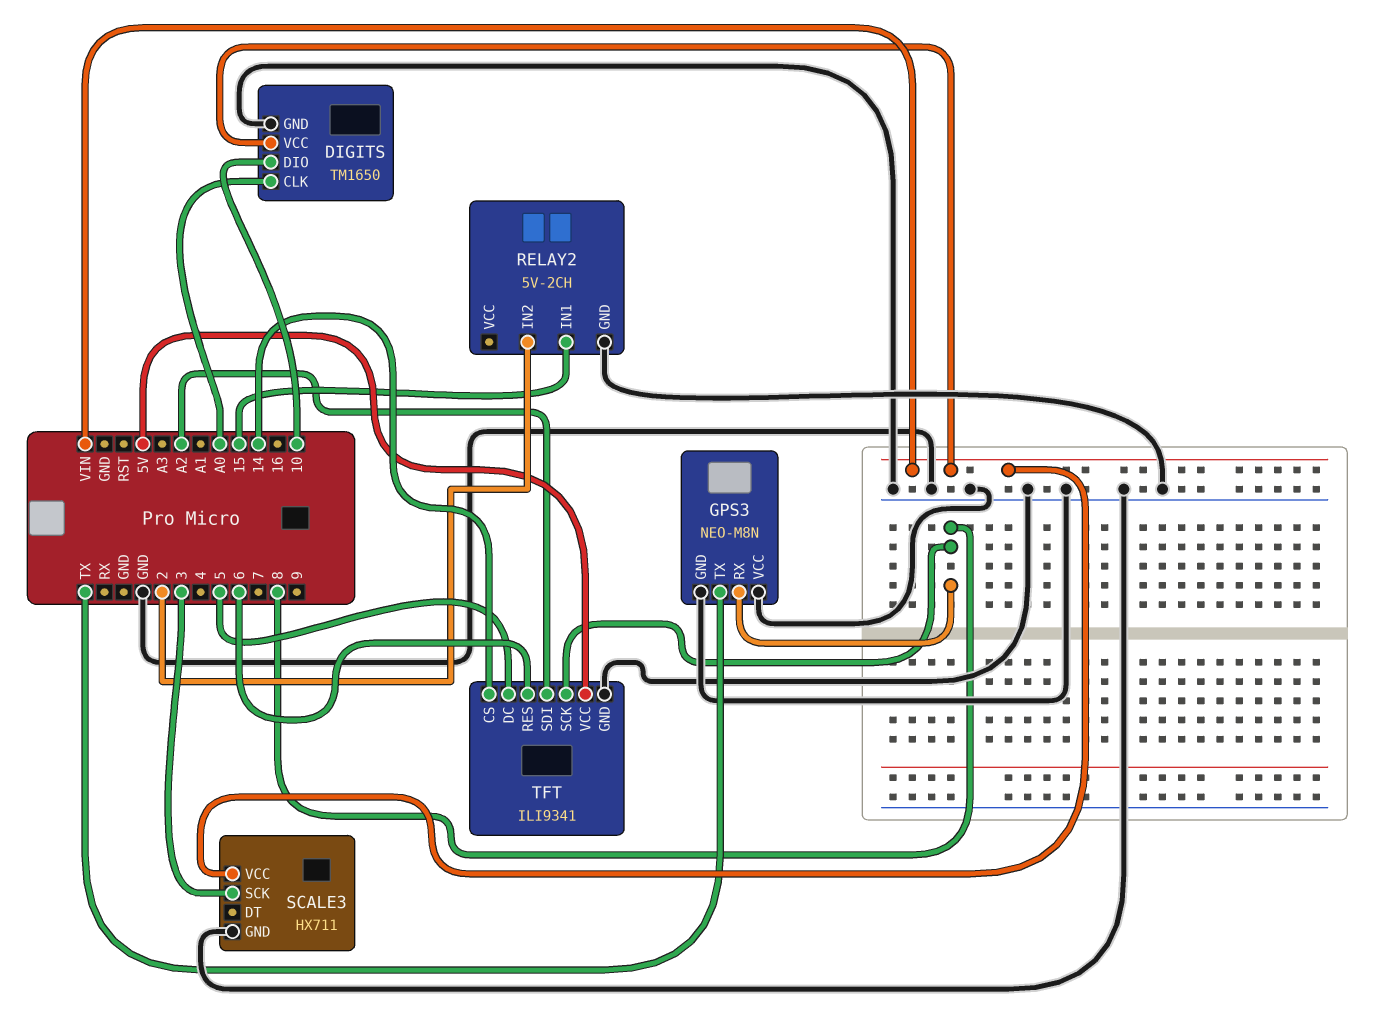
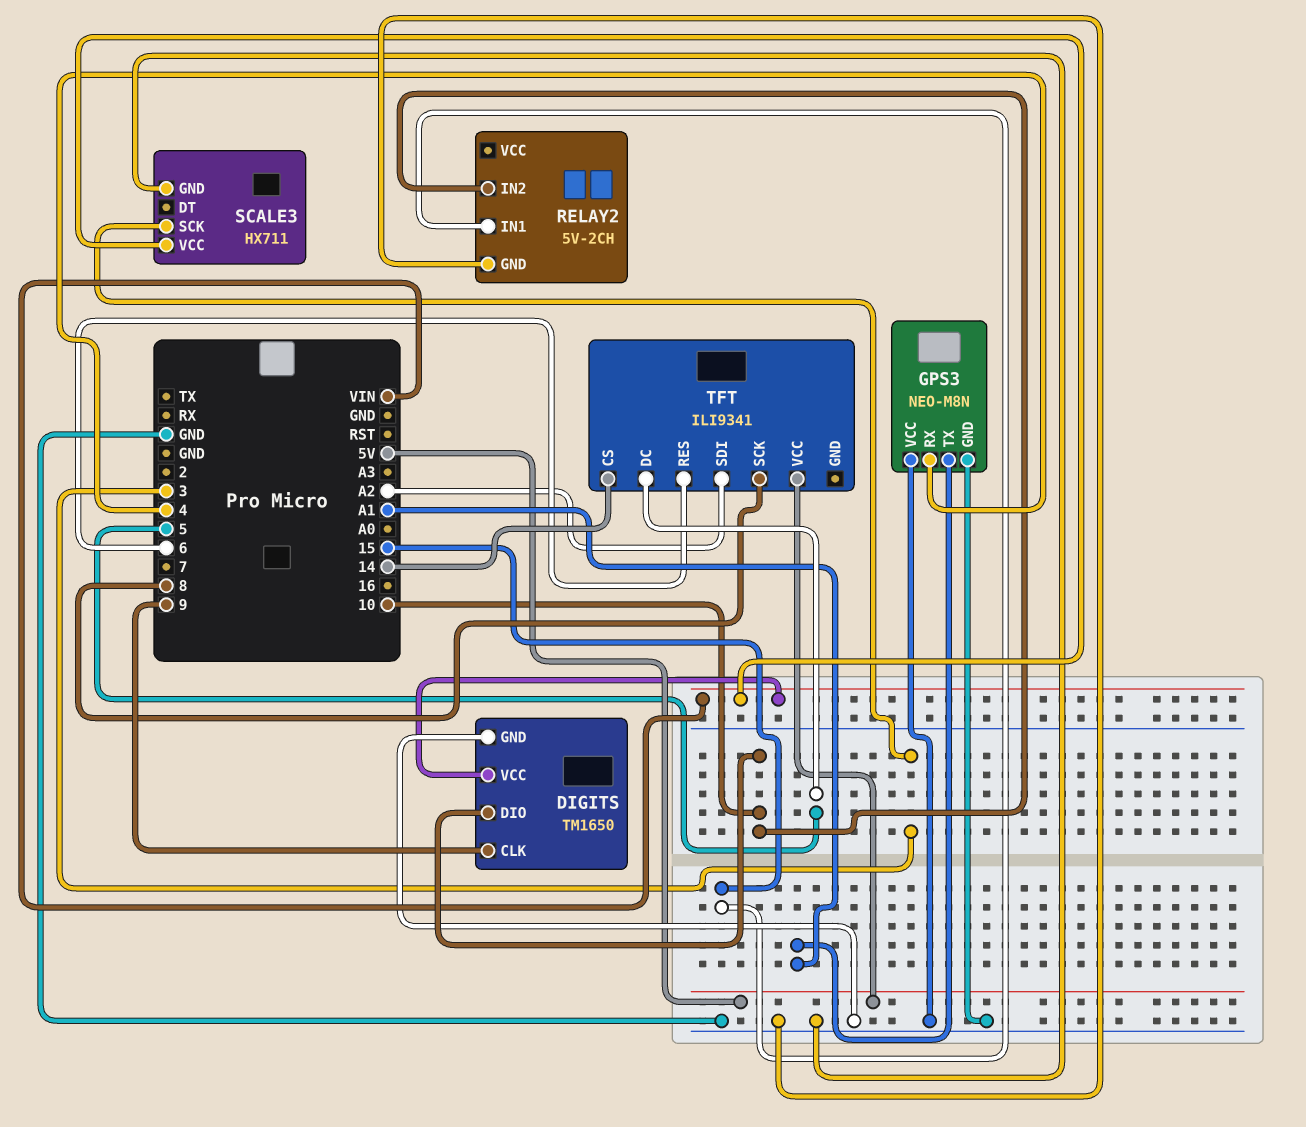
DIGITS pin CLK: A0 -> 9
GPS3 pin RX: 8 -> 4
GPS3 pin TX: TX -> A1
RELAY2 pin IN2: 2 -> 10
TFT pin GND: GND -> none

